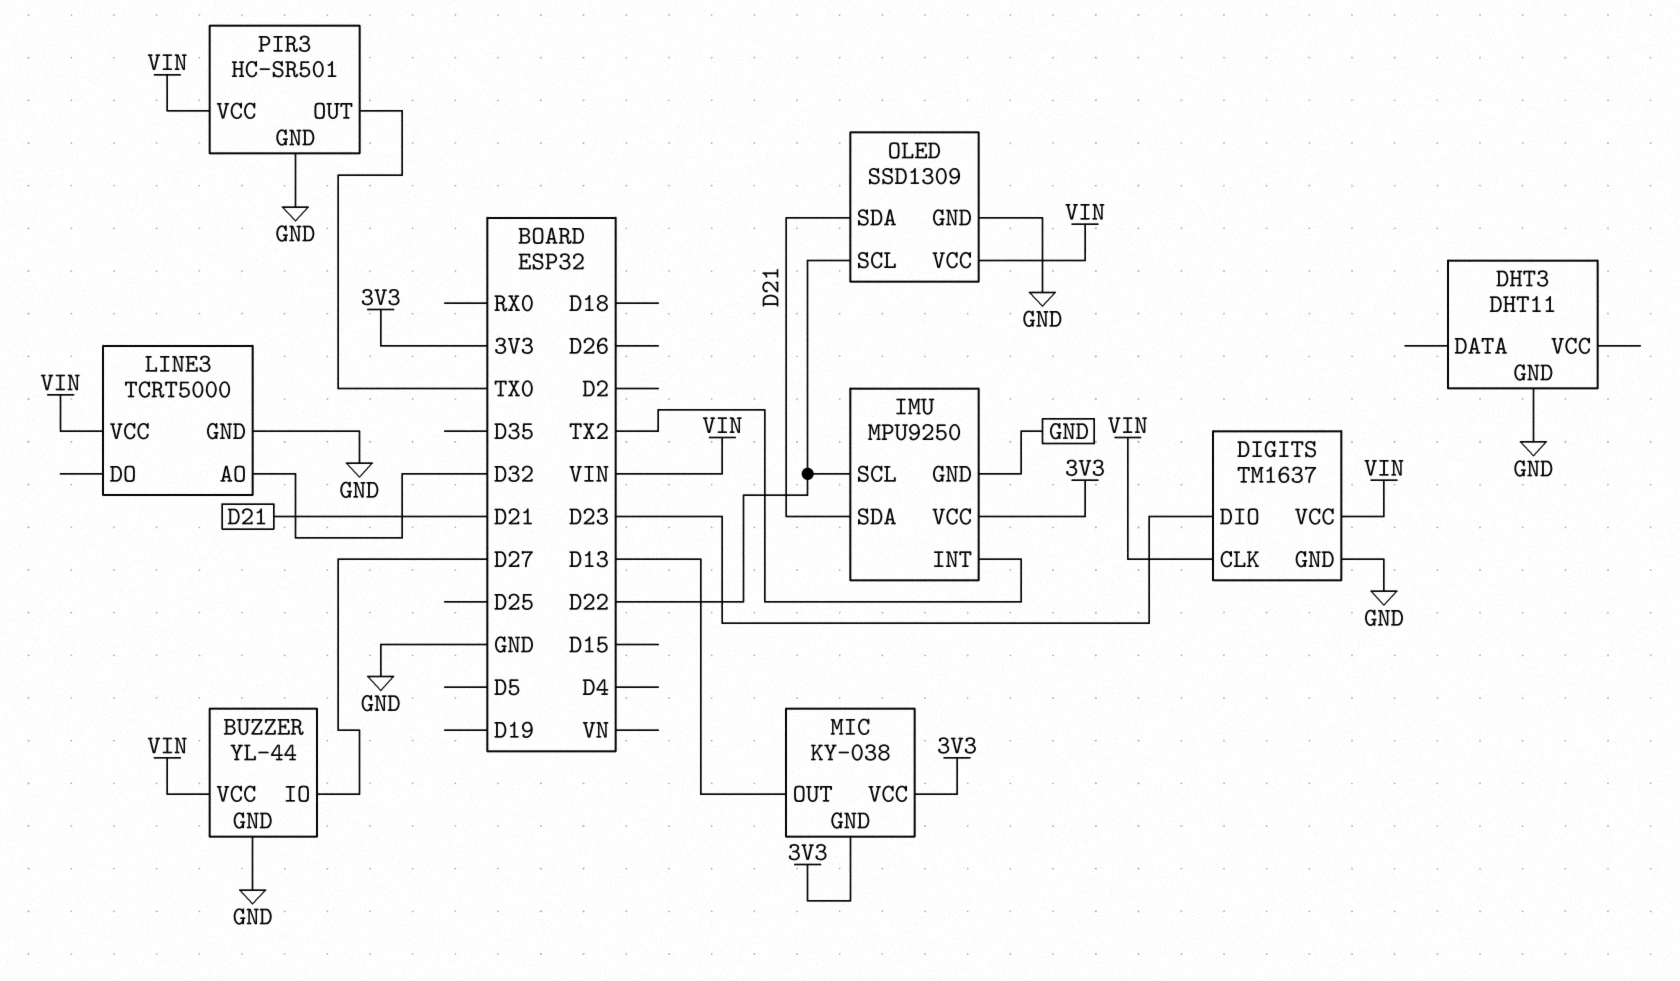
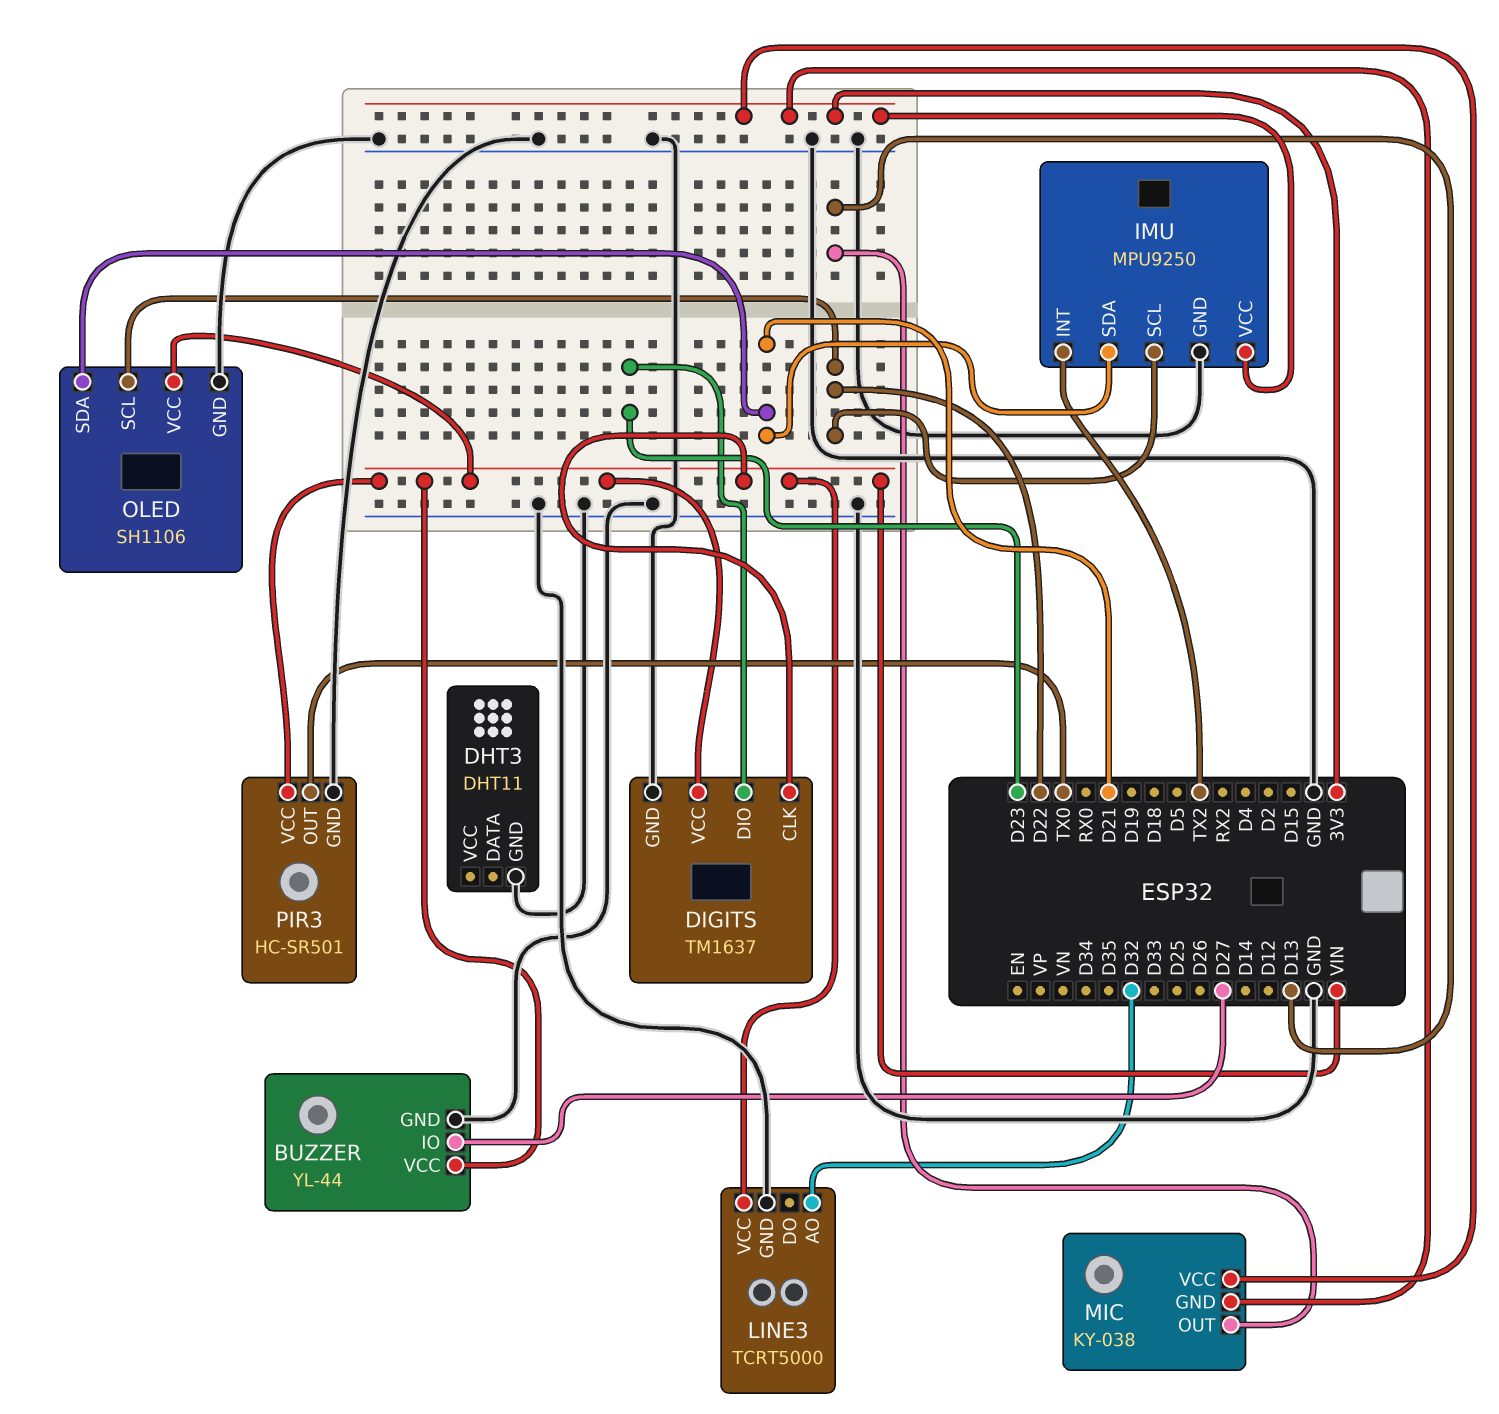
OLED: SSD1309 -> SH1106

